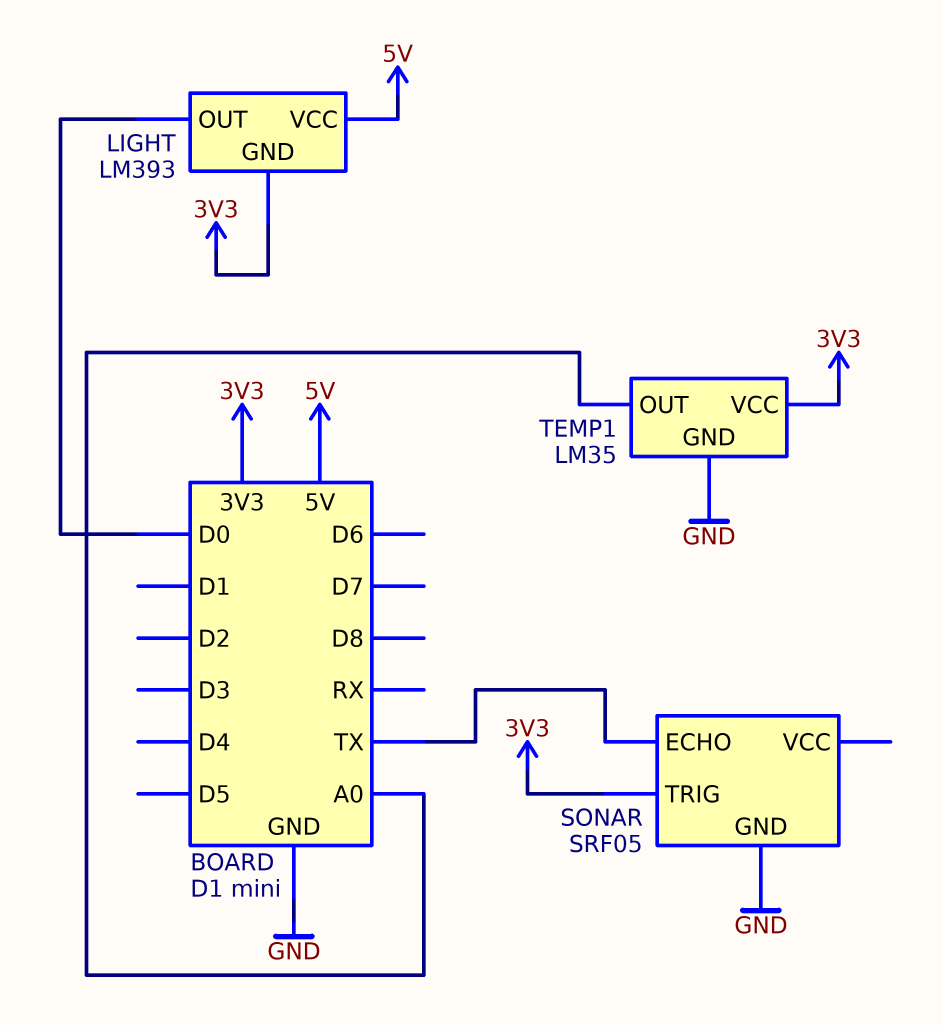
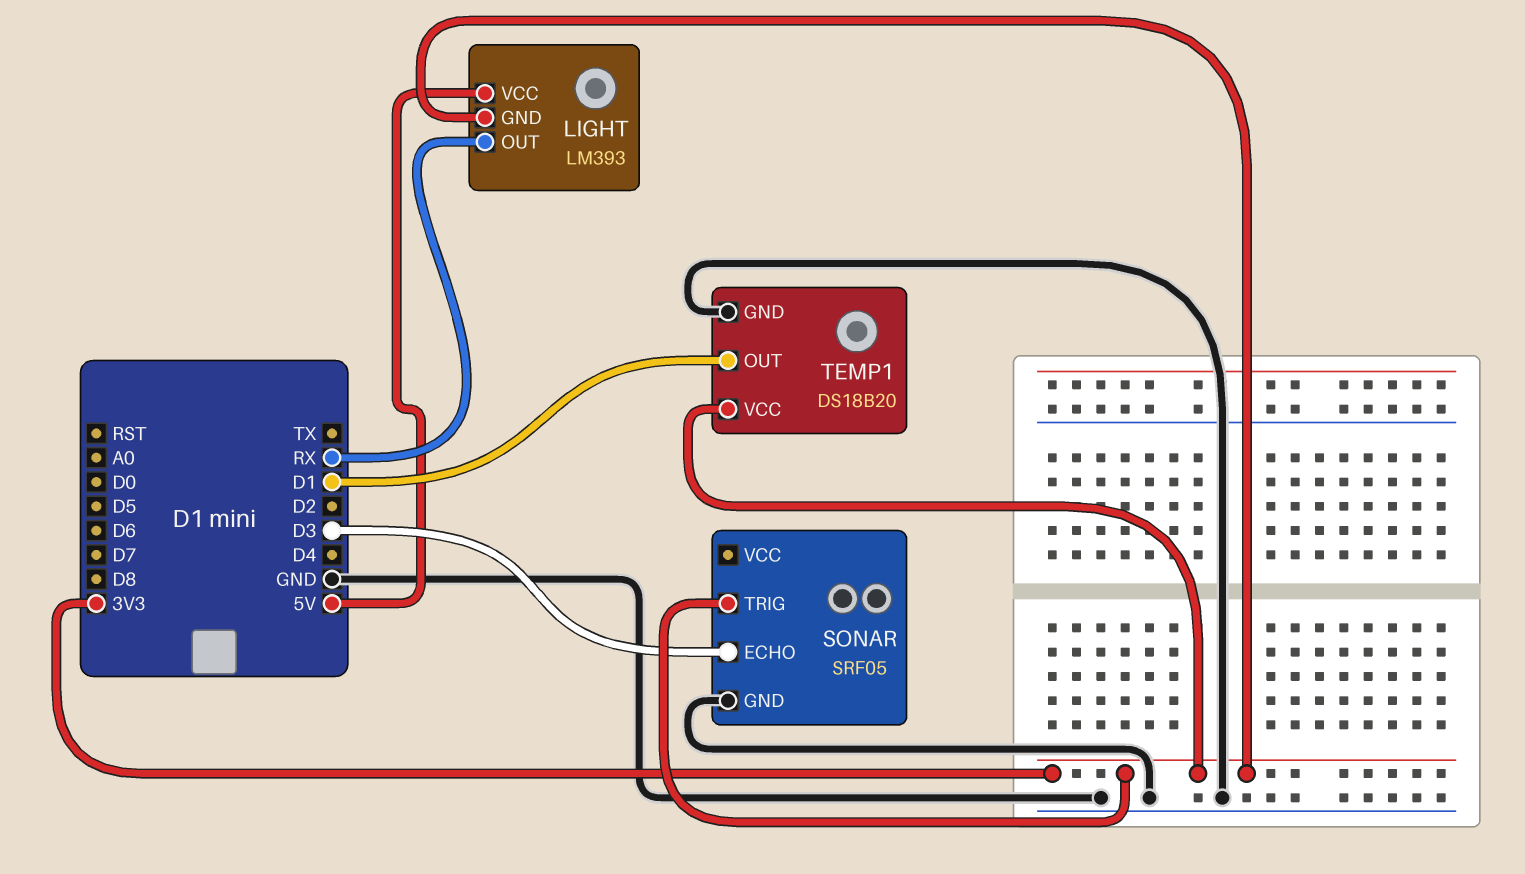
LIGHT pin OUT: D0 -> RX
SONAR pin ECHO: TX -> D3
TEMP1: LM35 -> DS18B20
TEMP1 pin OUT: A0 -> D1

